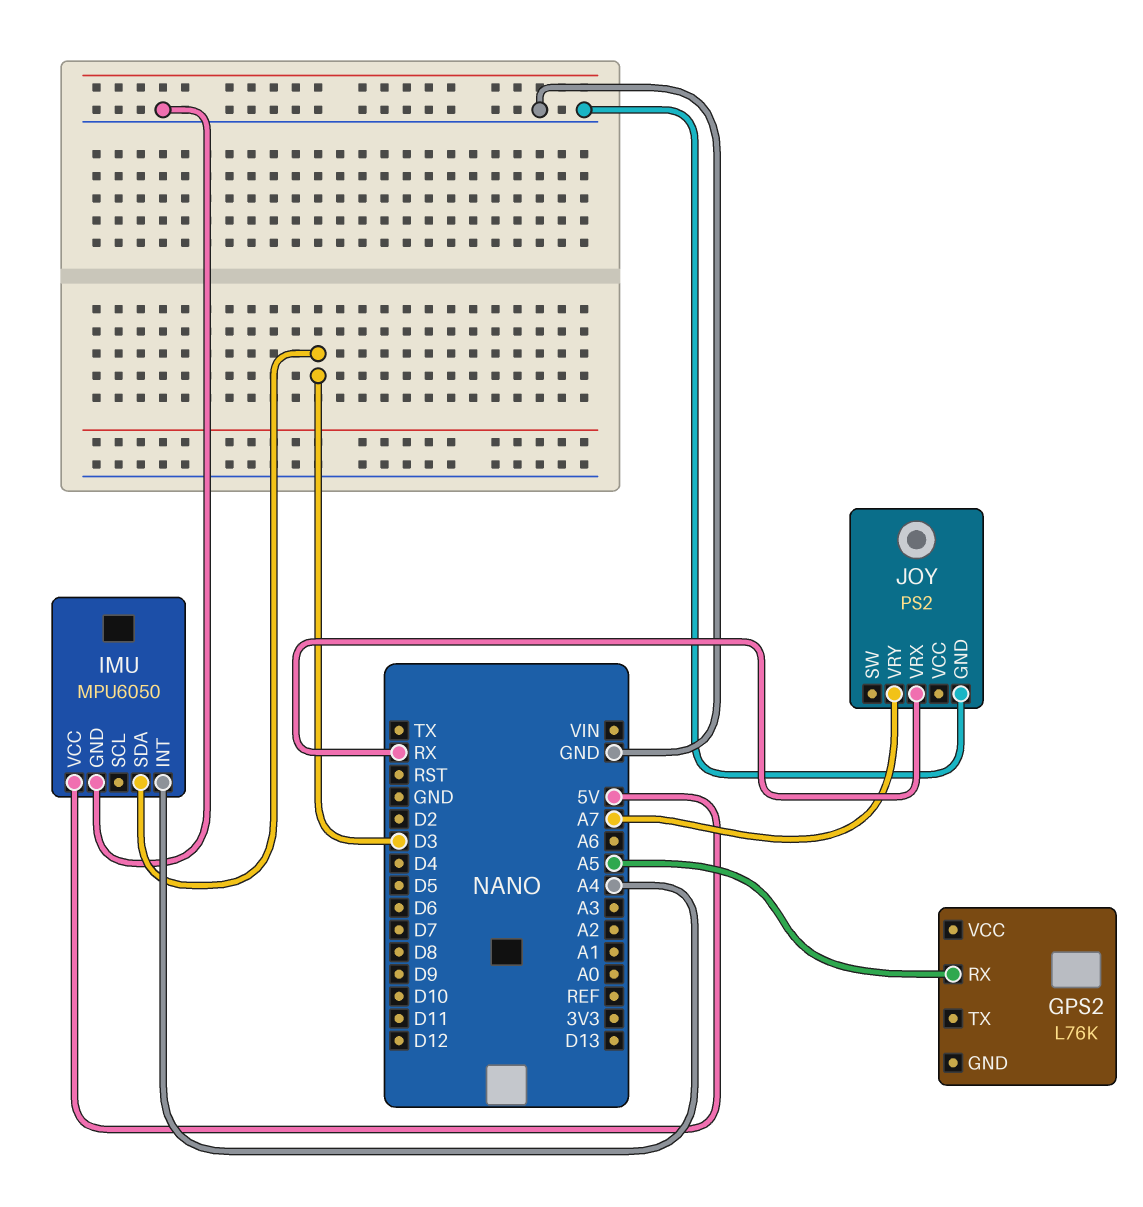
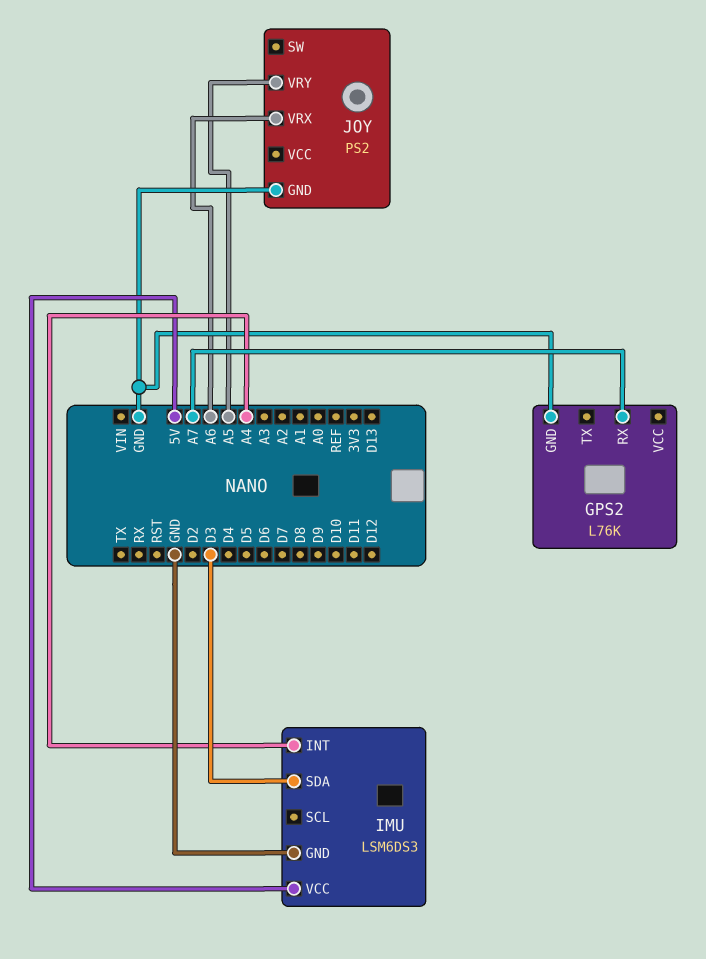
GPS2 pin GND: none -> GND
GPS2 pin RX: A5 -> A7
IMU: MPU6050 -> LSM6DS3
JOY pin VRX: RX -> A6
JOY pin VRY: A7 -> A5

